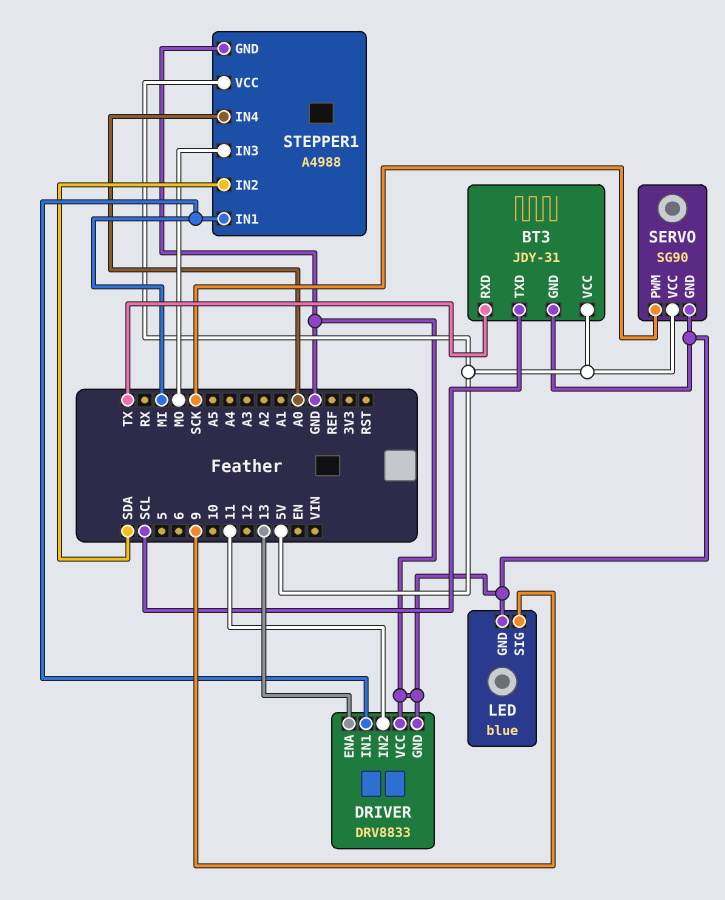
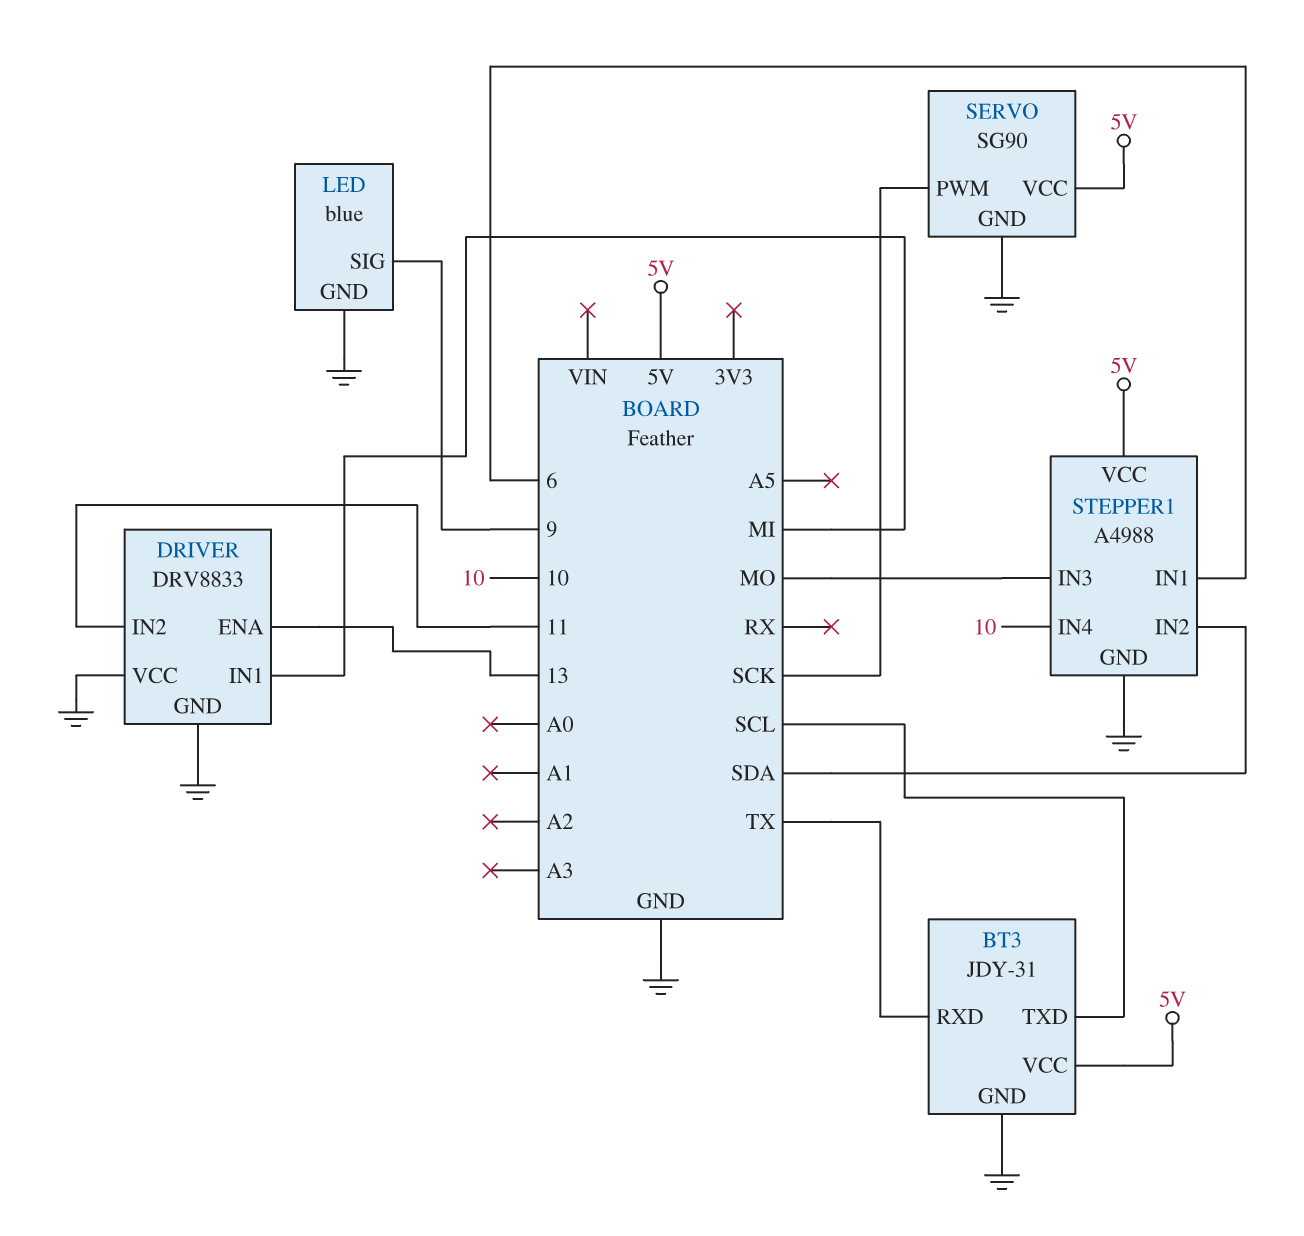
STEPPER1 pin IN1: MI -> 6
STEPPER1 pin IN4: A0 -> 10

